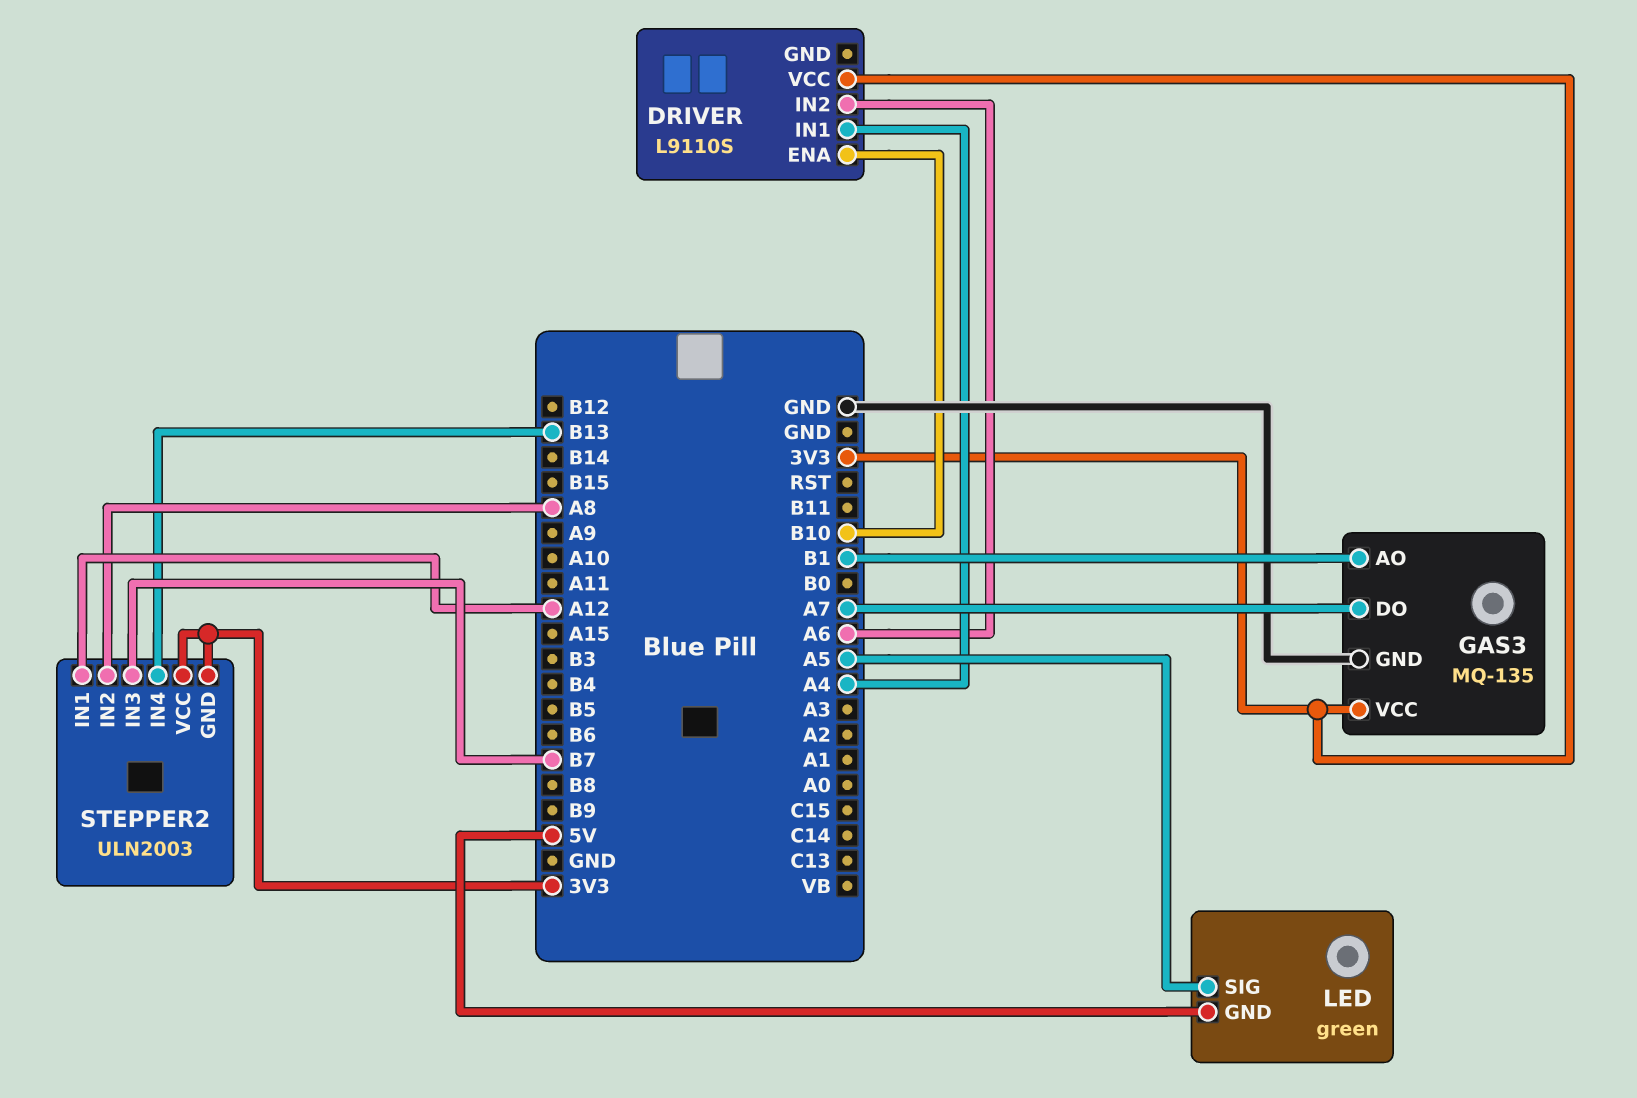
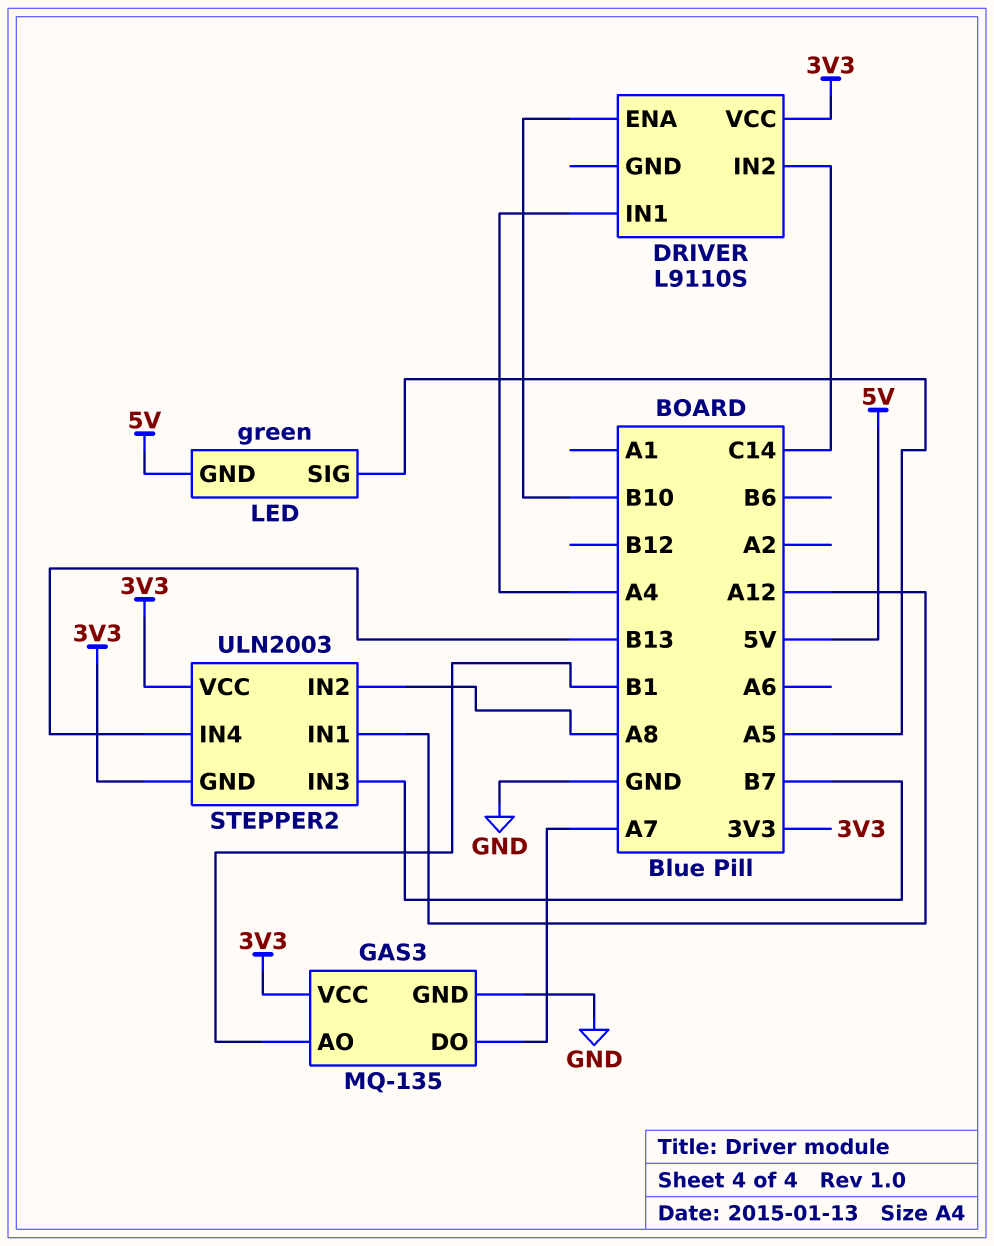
DRIVER pin IN2: A6 -> C14

